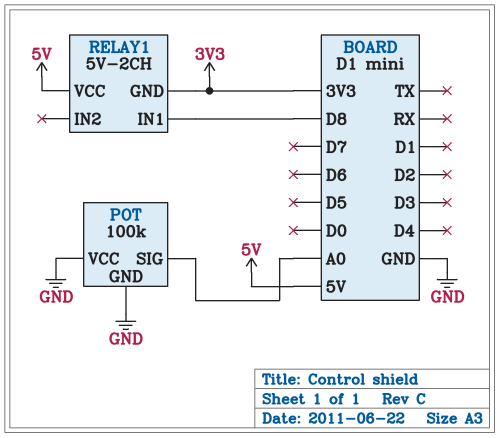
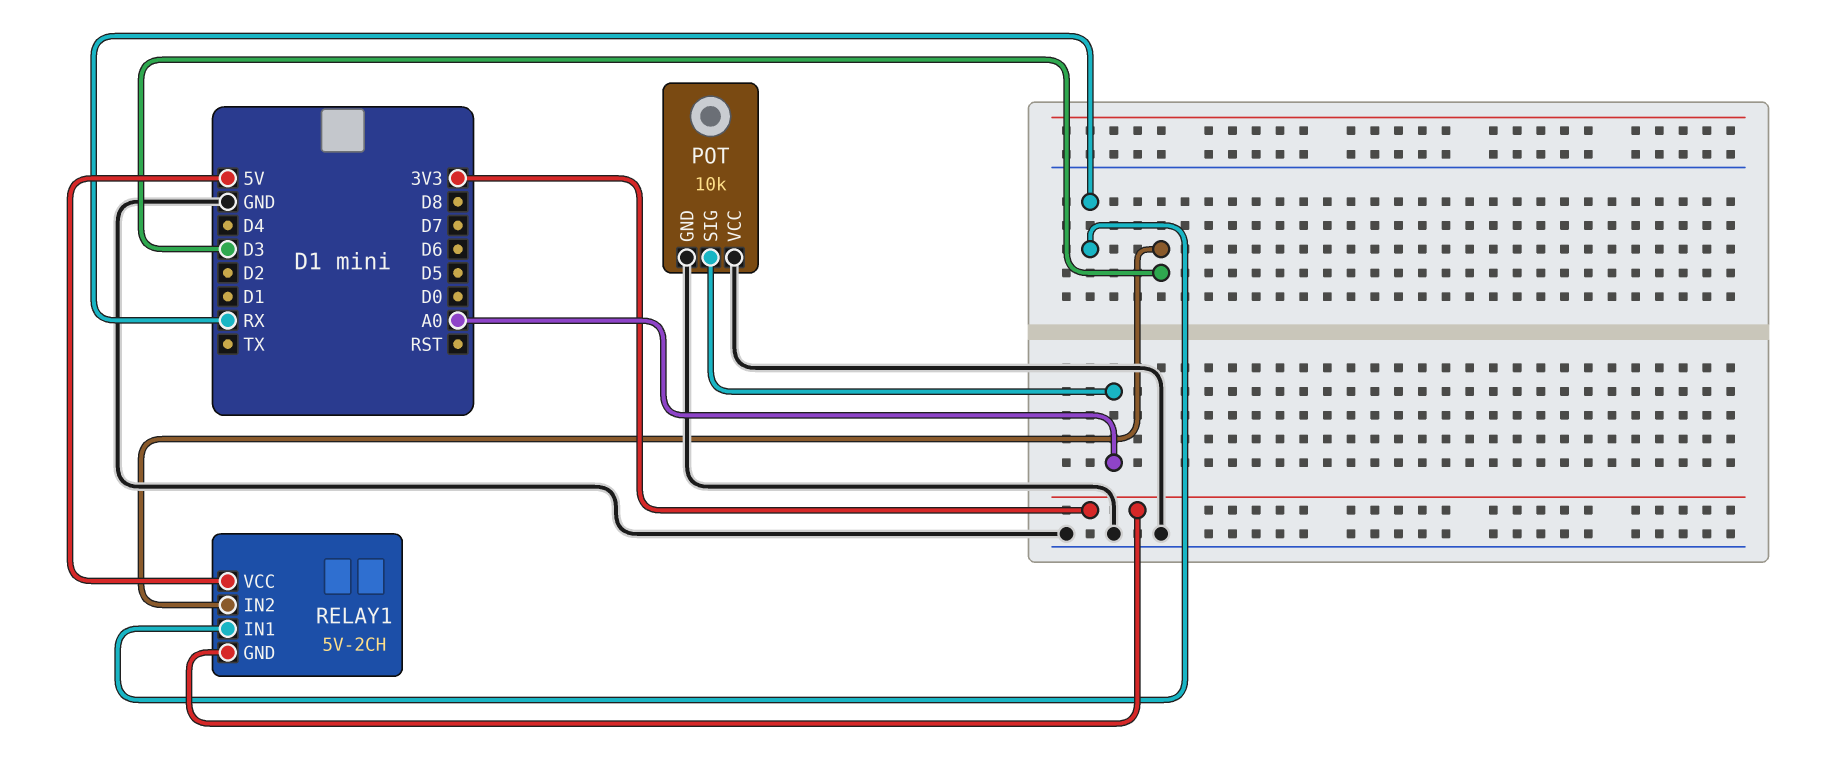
POT: 100k -> 10k
RELAY1 pin IN1: D8 -> RX
RELAY1 pin IN2: none -> D3

